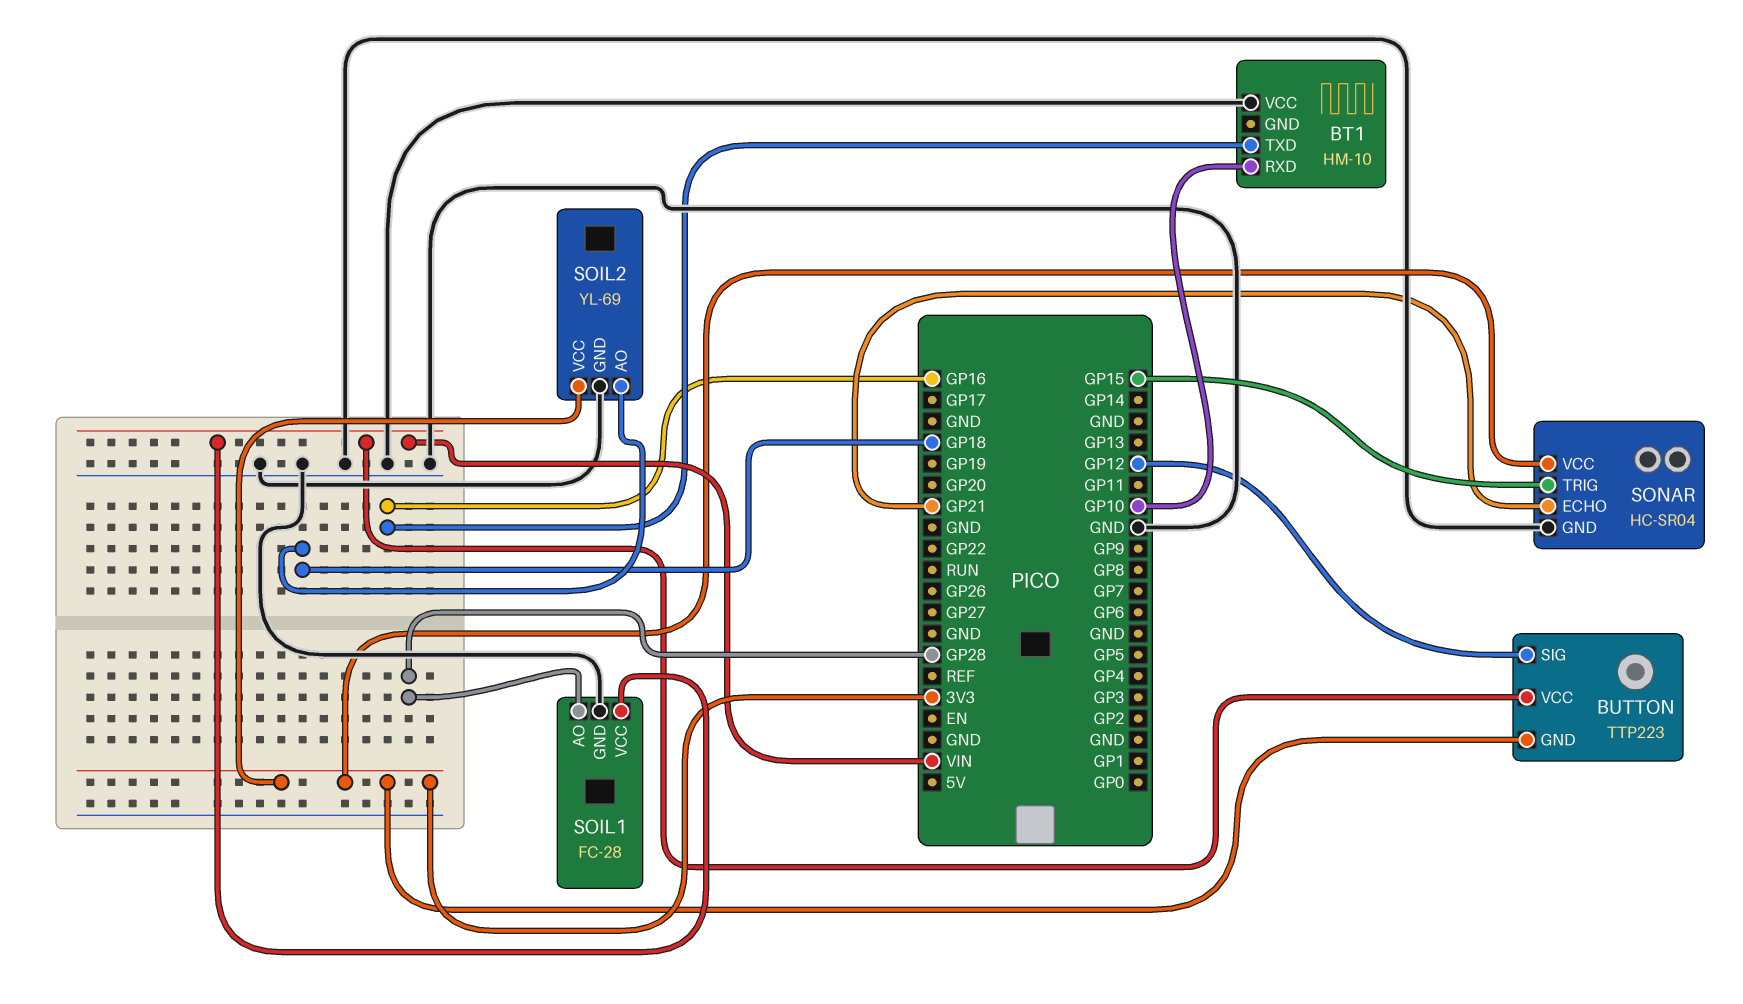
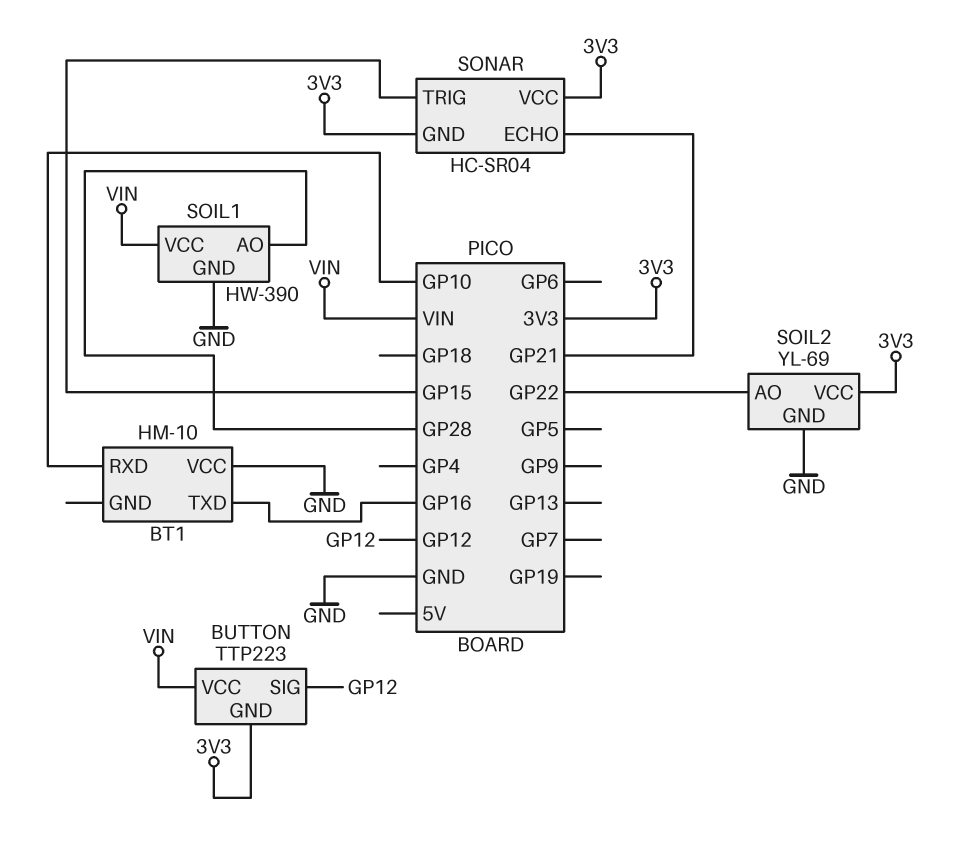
SOIL1: FC-28 -> HW-390
SOIL2 pin AO: GP18 -> GP22
SONAR pin GND: GND -> 3V3

